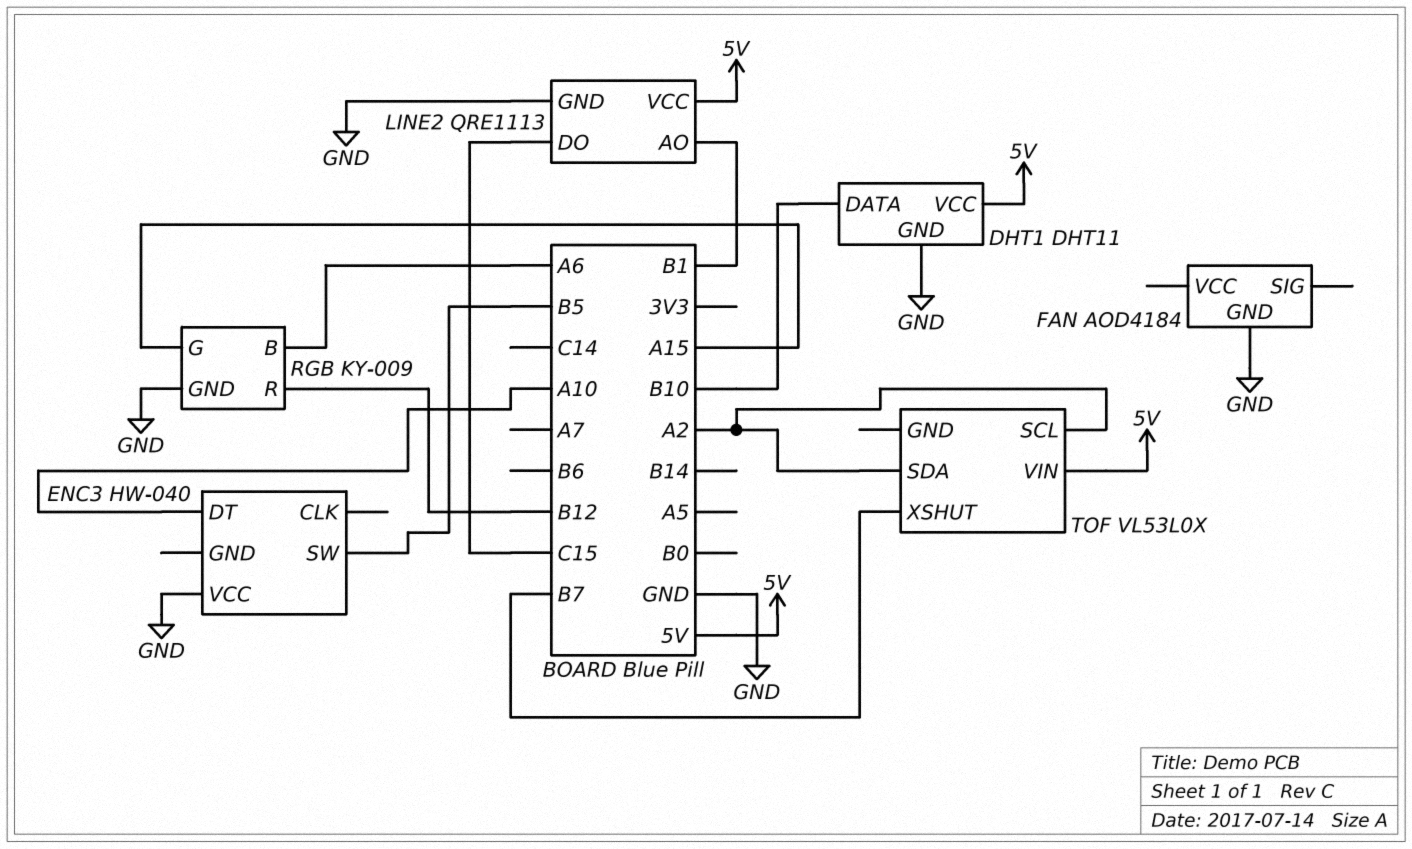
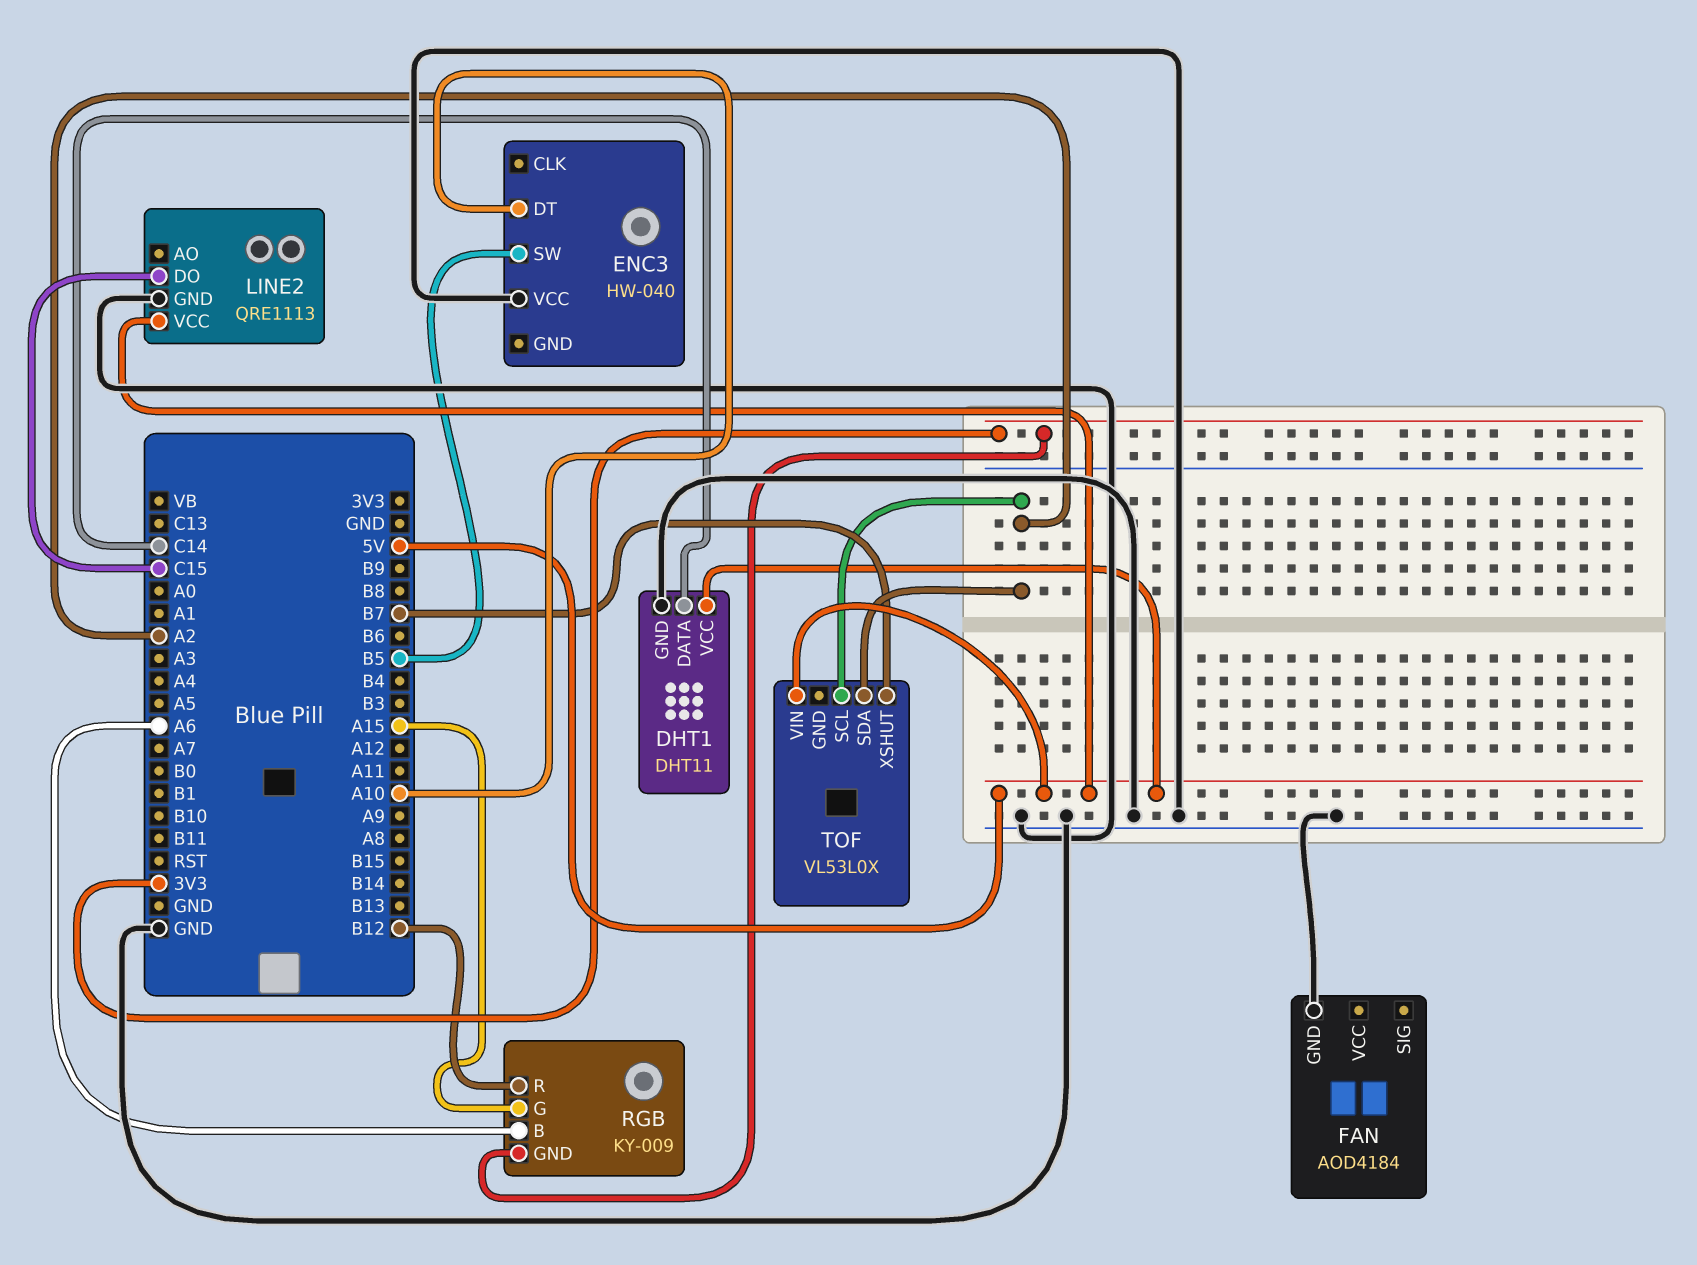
DHT1 pin DATA: B10 -> C14
LINE2 pin AO: B1 -> none
RGB pin GND: GND -> 3V3

